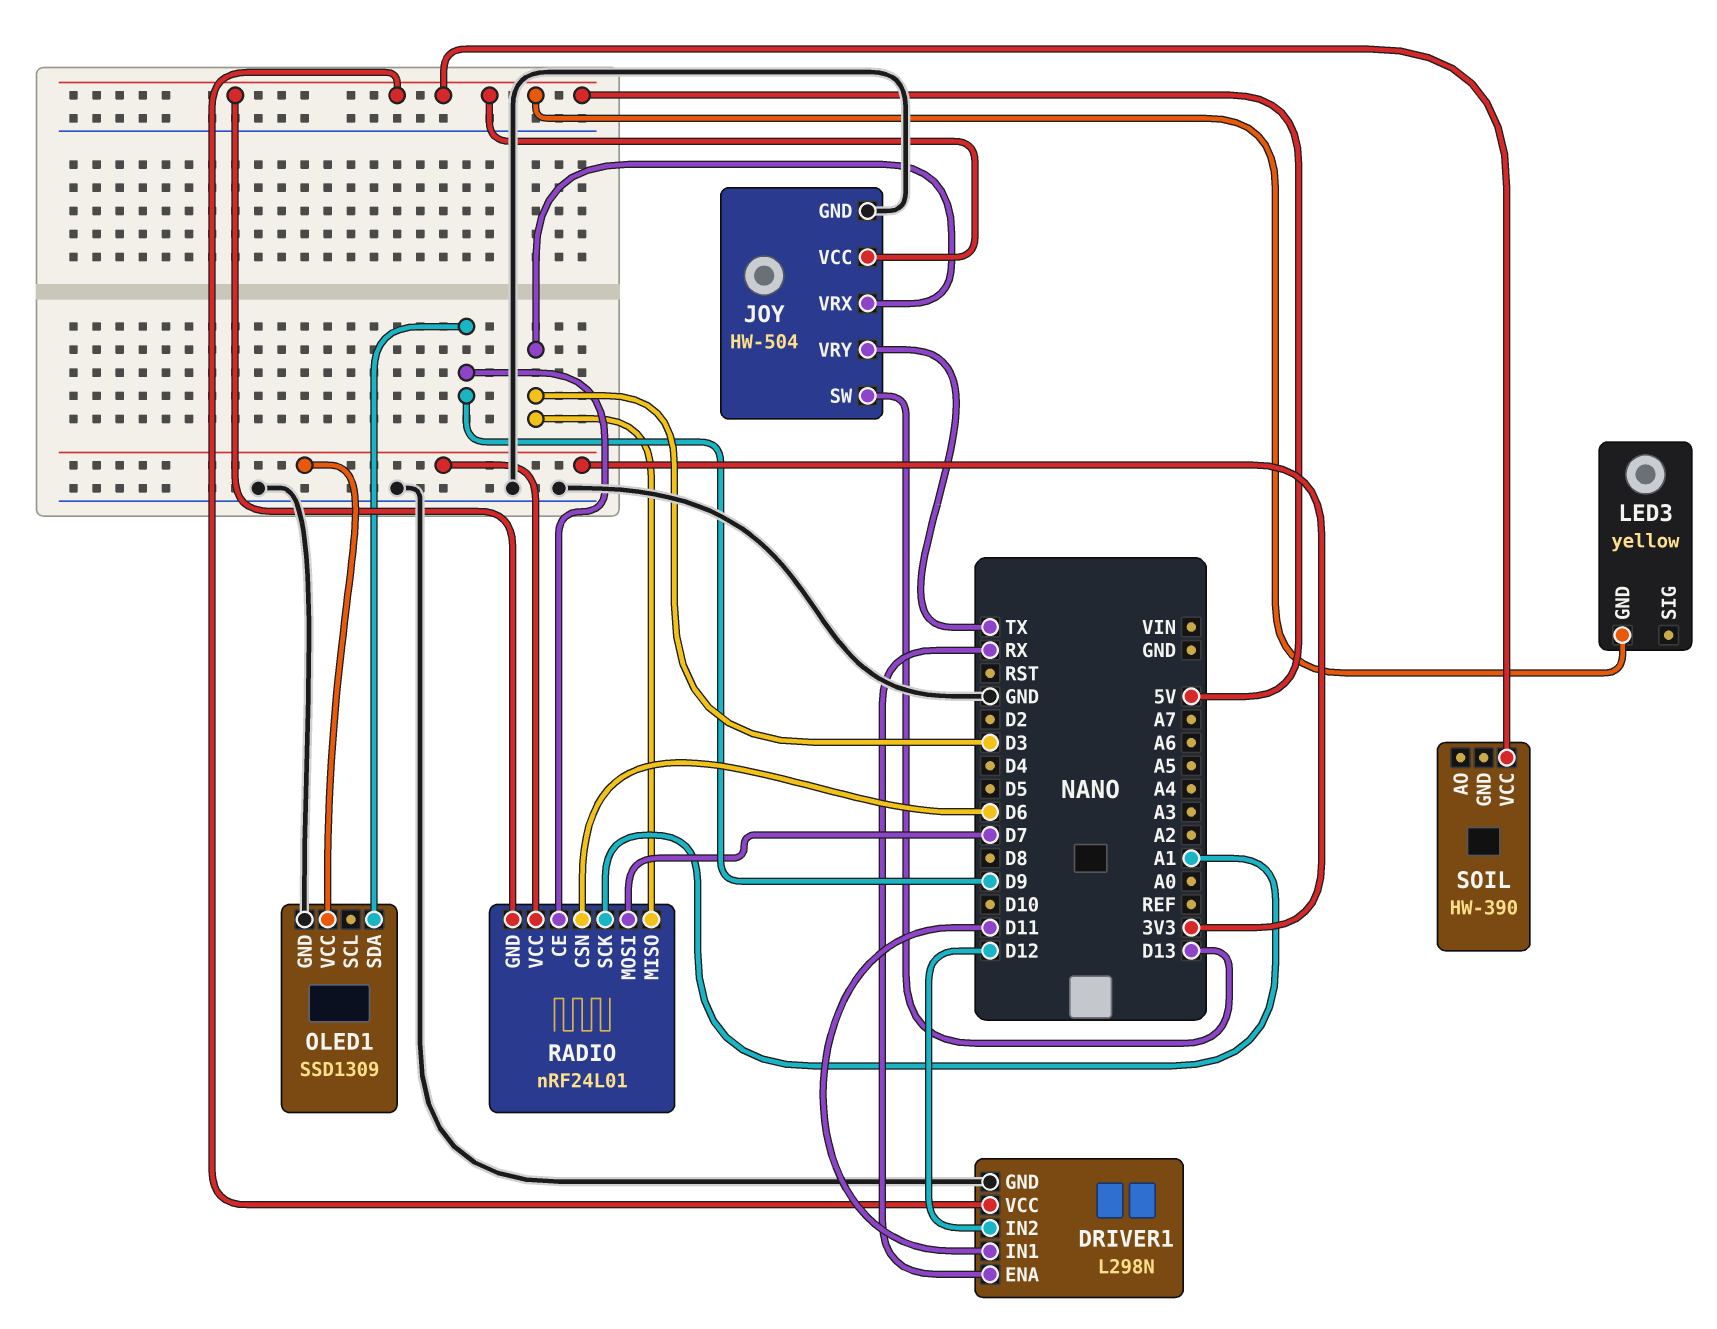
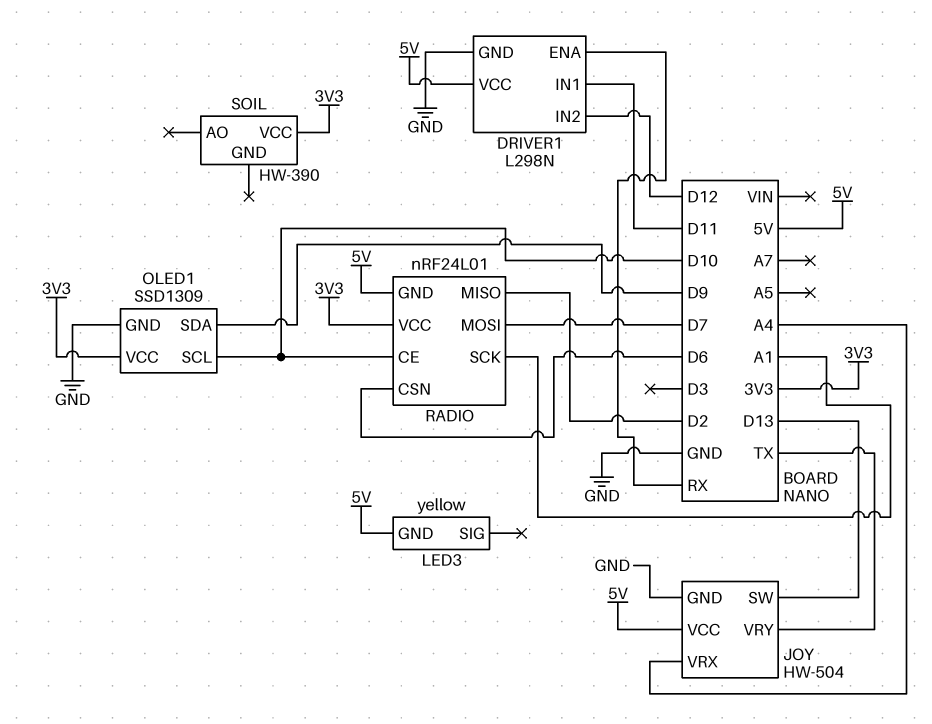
JOY pin VRX: D3 -> A4
OLED1 pin SCL: none -> D10
RADIO pin CE: D9 -> D10
RADIO pin MISO: D3 -> D2
SOIL pin VCC: 5V -> 3V3

